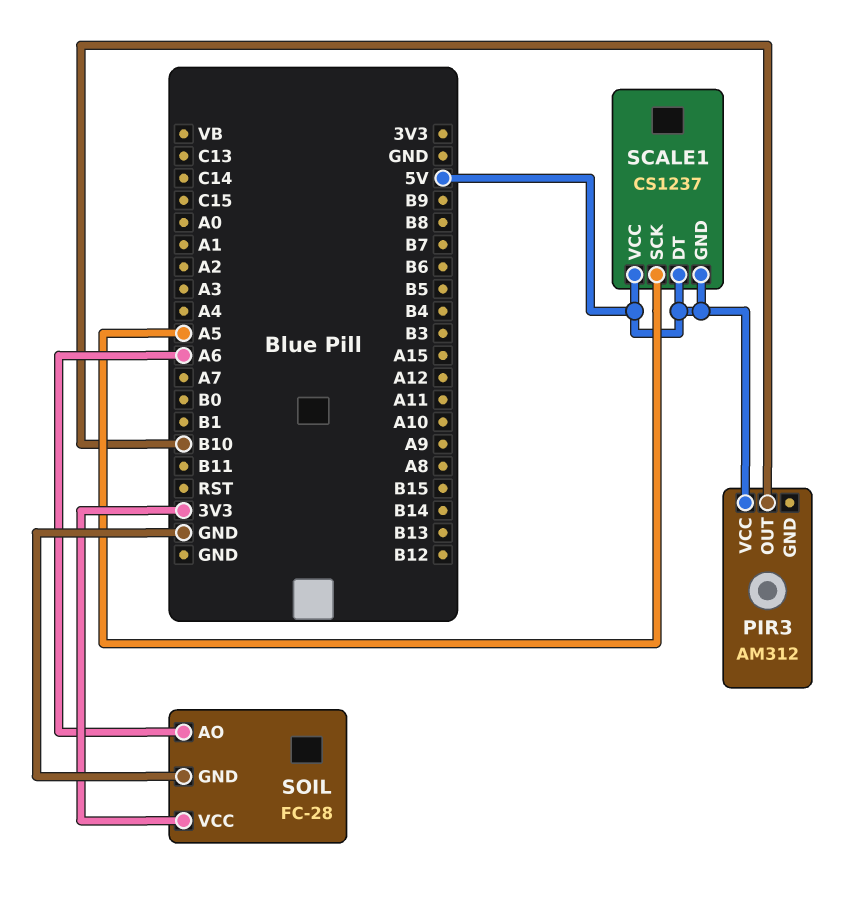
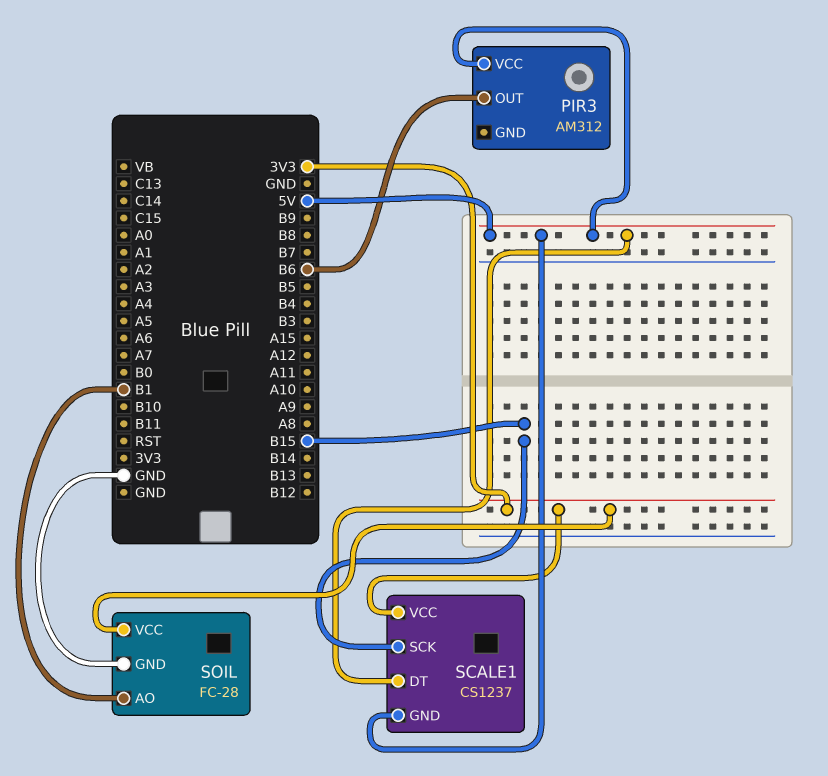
PIR3 pin OUT: B10 -> B6
SCALE1 pin SCK: A5 -> B15
SCALE1 pin VCC: 5V -> 3V3
SOIL pin AO: A6 -> B1

